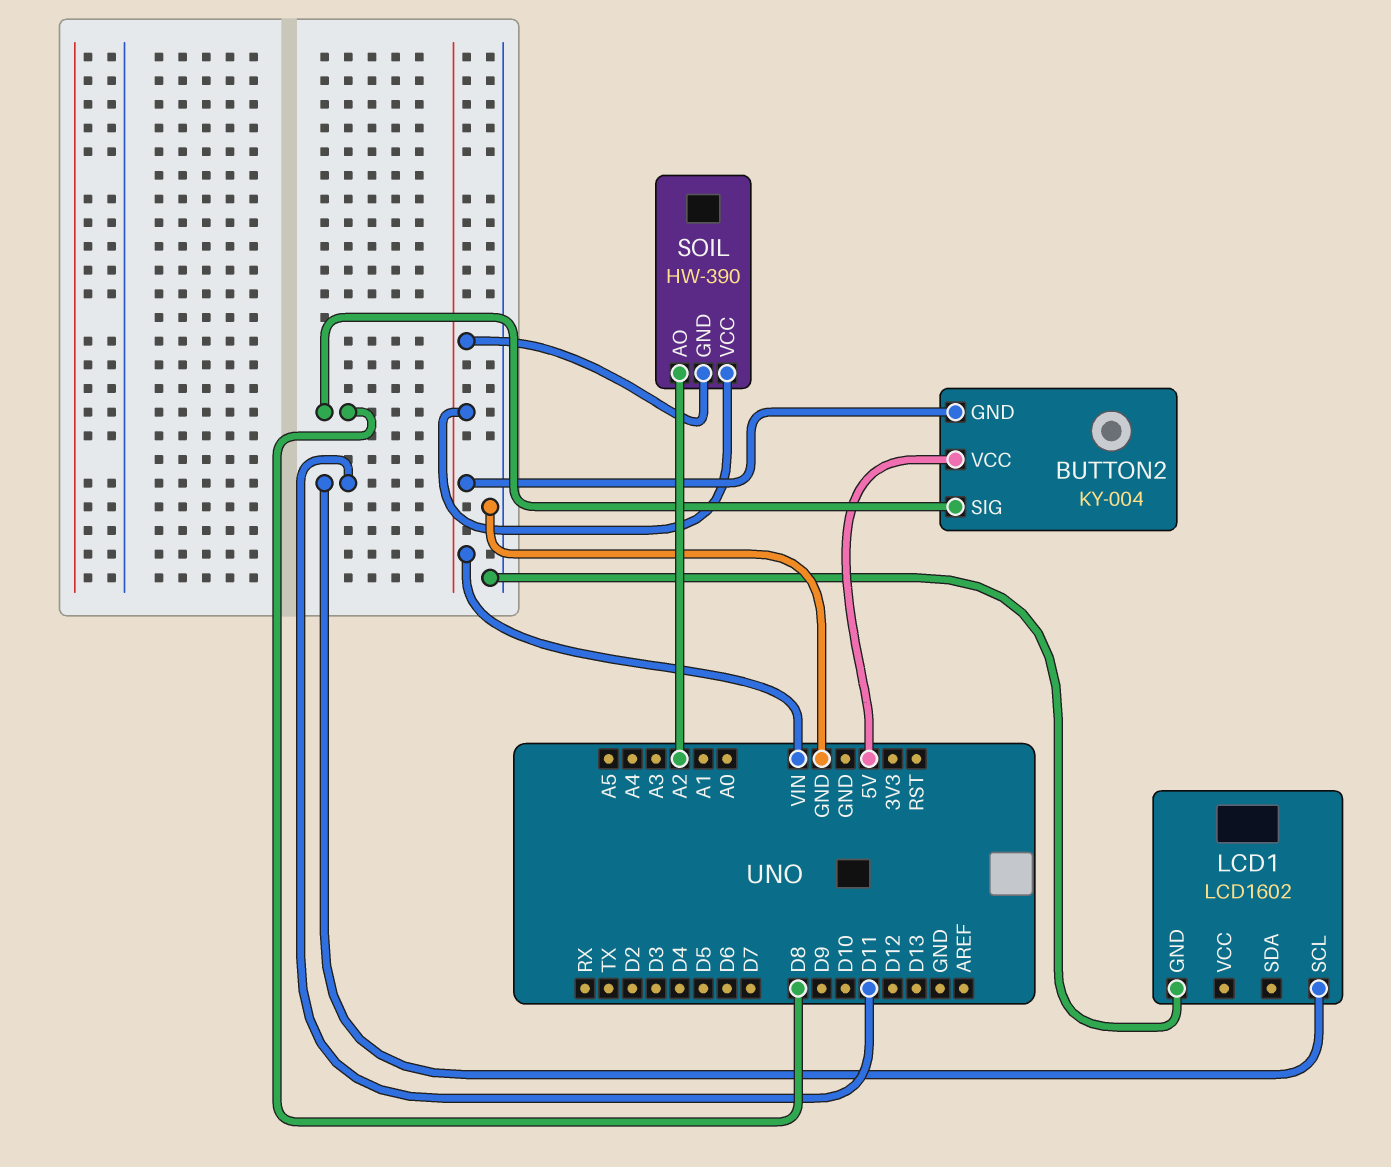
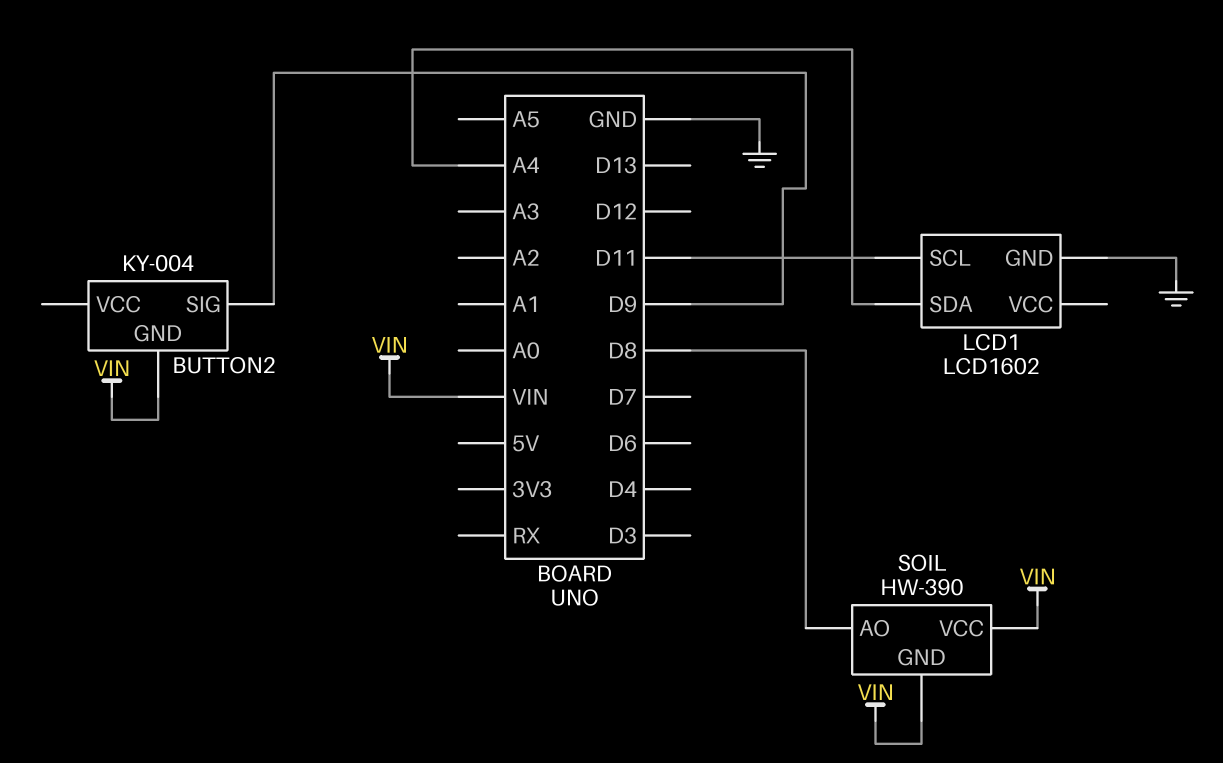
BUTTON2 pin SIG: D8 -> D9
BUTTON2 pin VCC: 5V -> none
LCD1 pin SDA: none -> A4
SOIL pin AO: A2 -> D8

